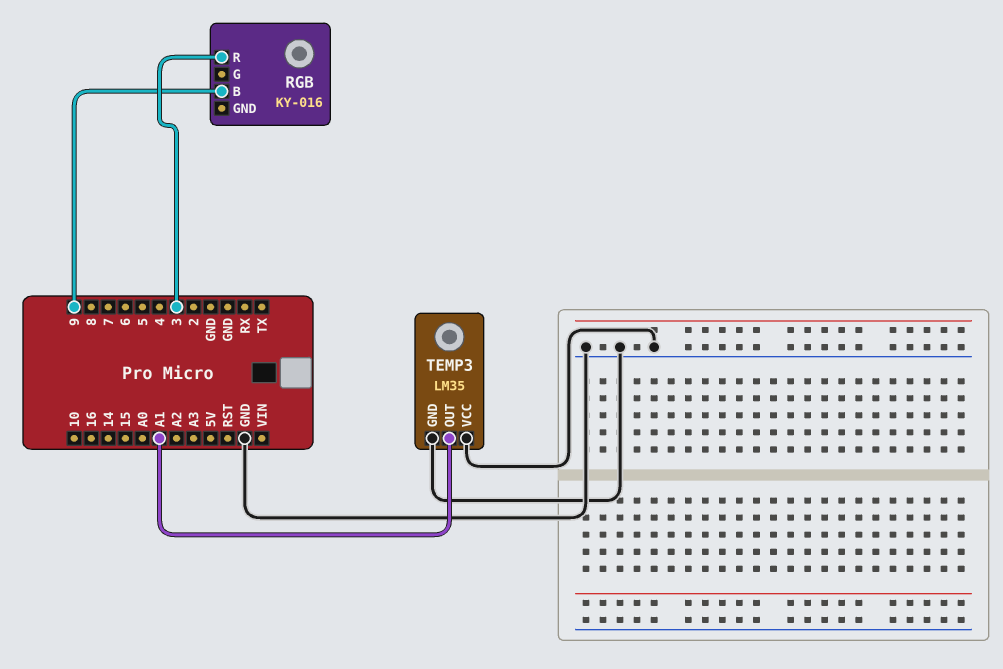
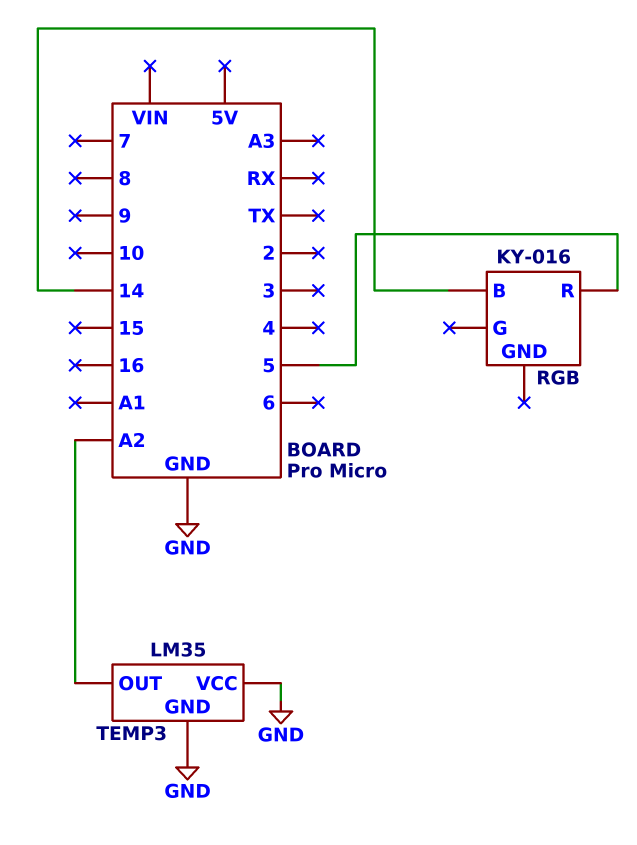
RGB pin B: 9 -> 14
RGB pin R: 3 -> 5
TEMP3 pin OUT: A1 -> A2

